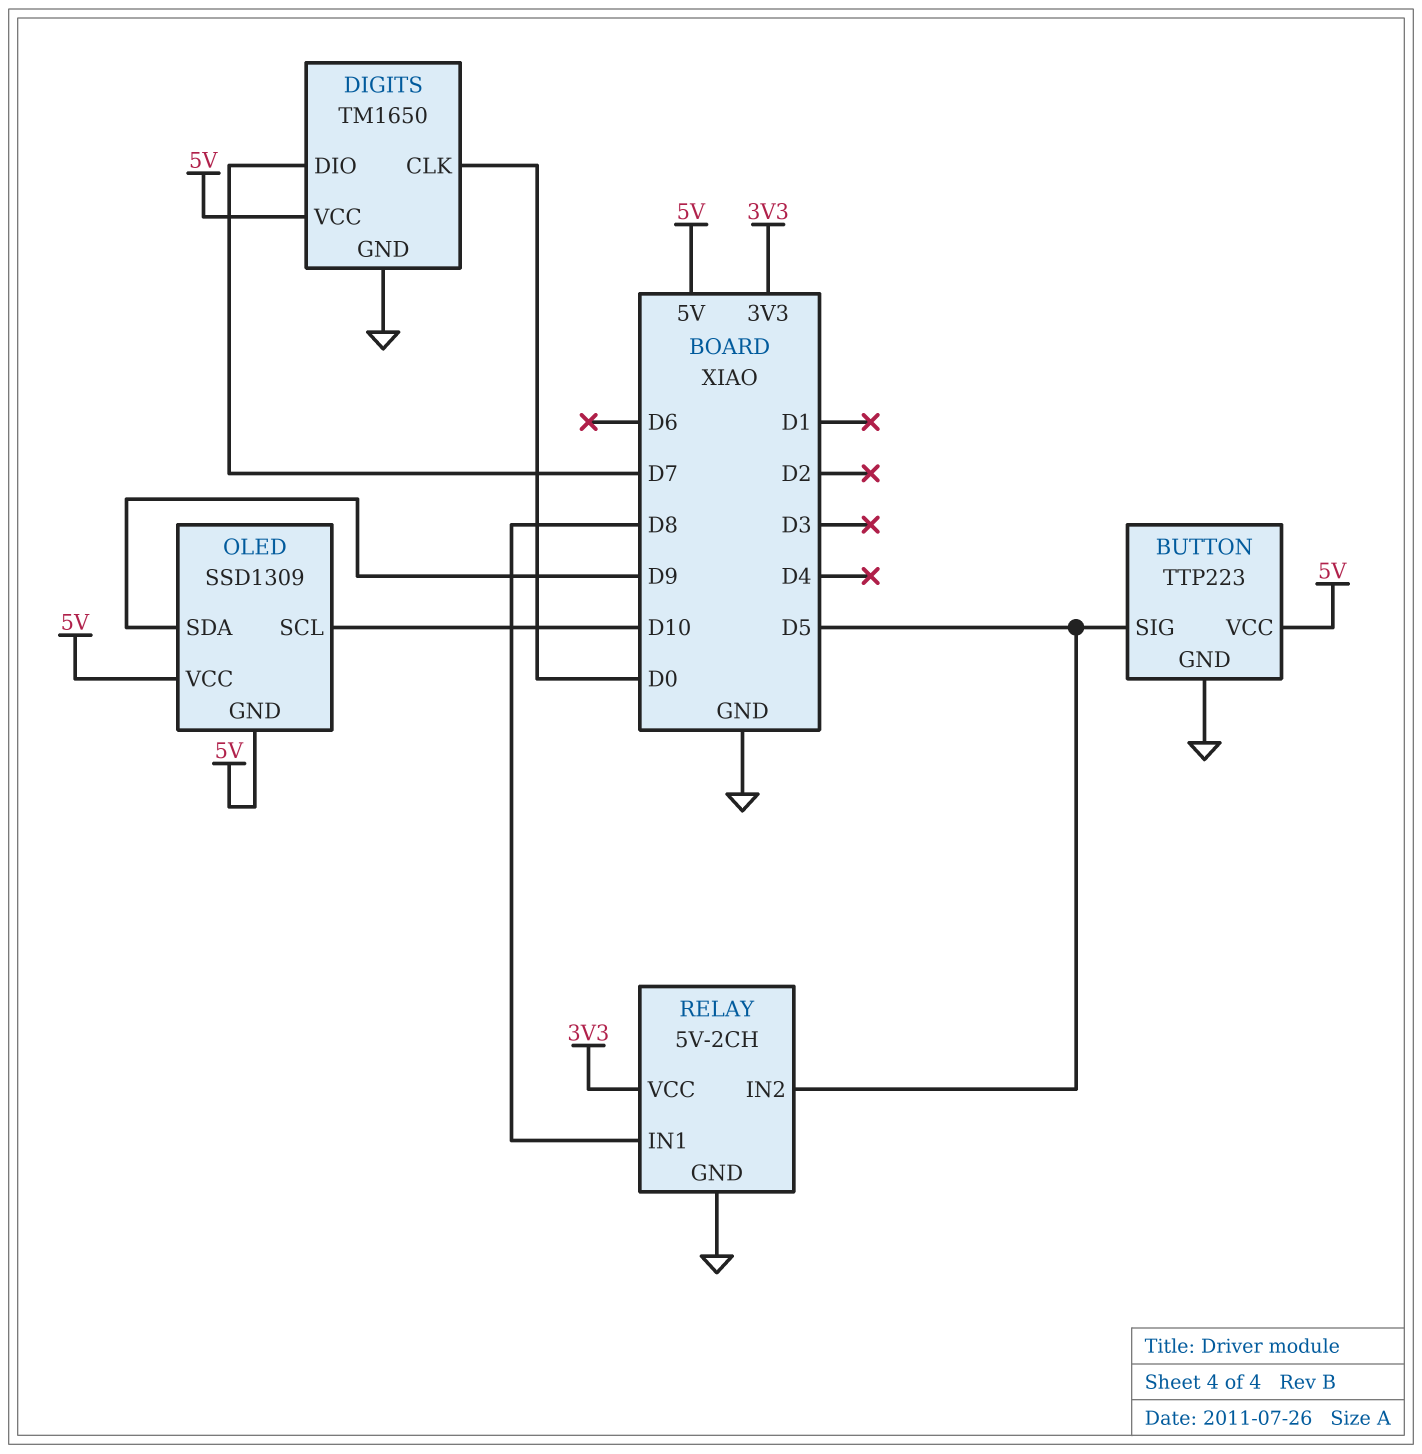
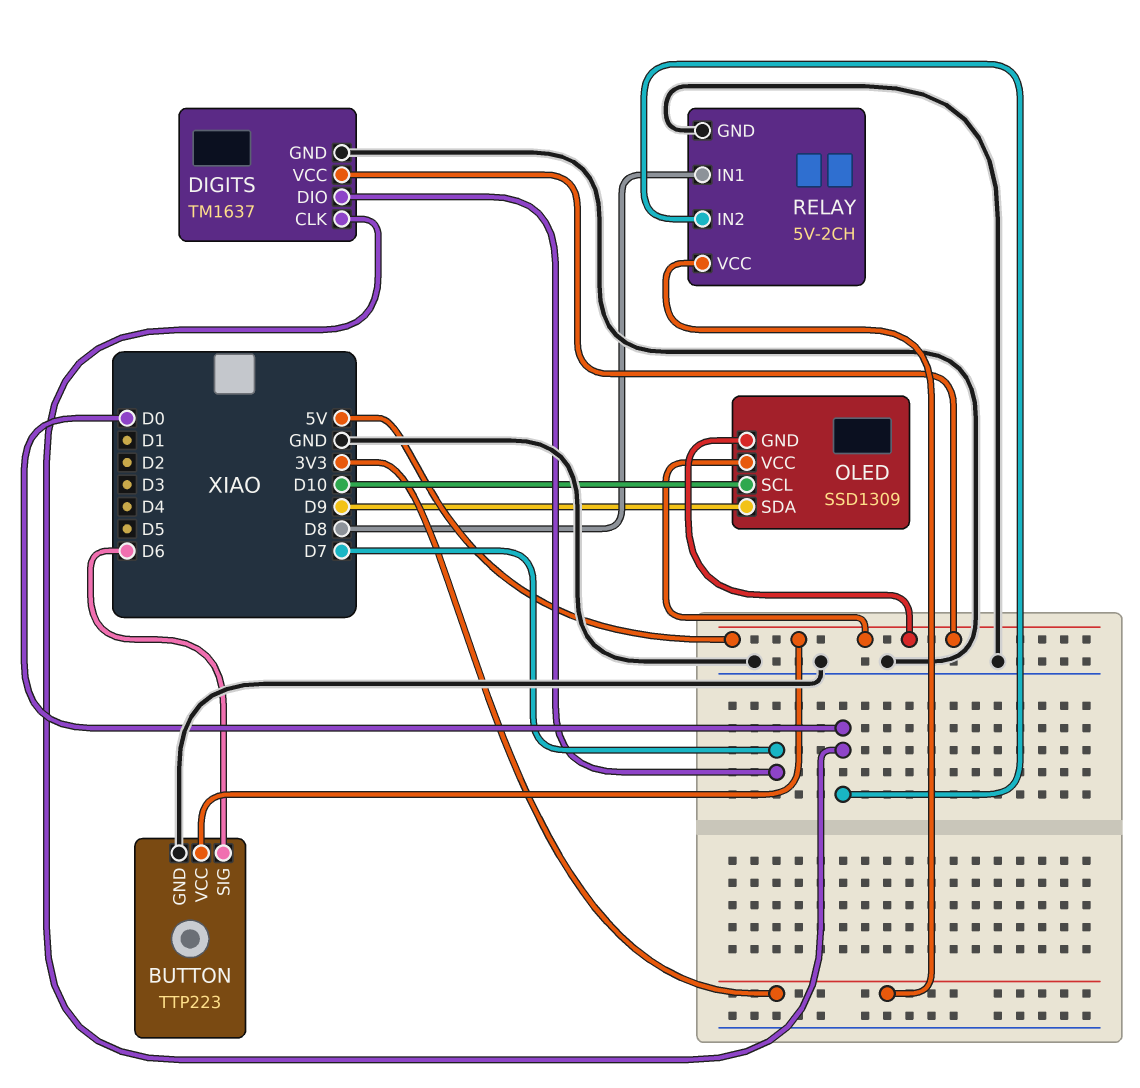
BUTTON pin SIG: D5 -> D6
DIGITS: TM1650 -> TM1637
RELAY pin IN2: D5 -> D0

